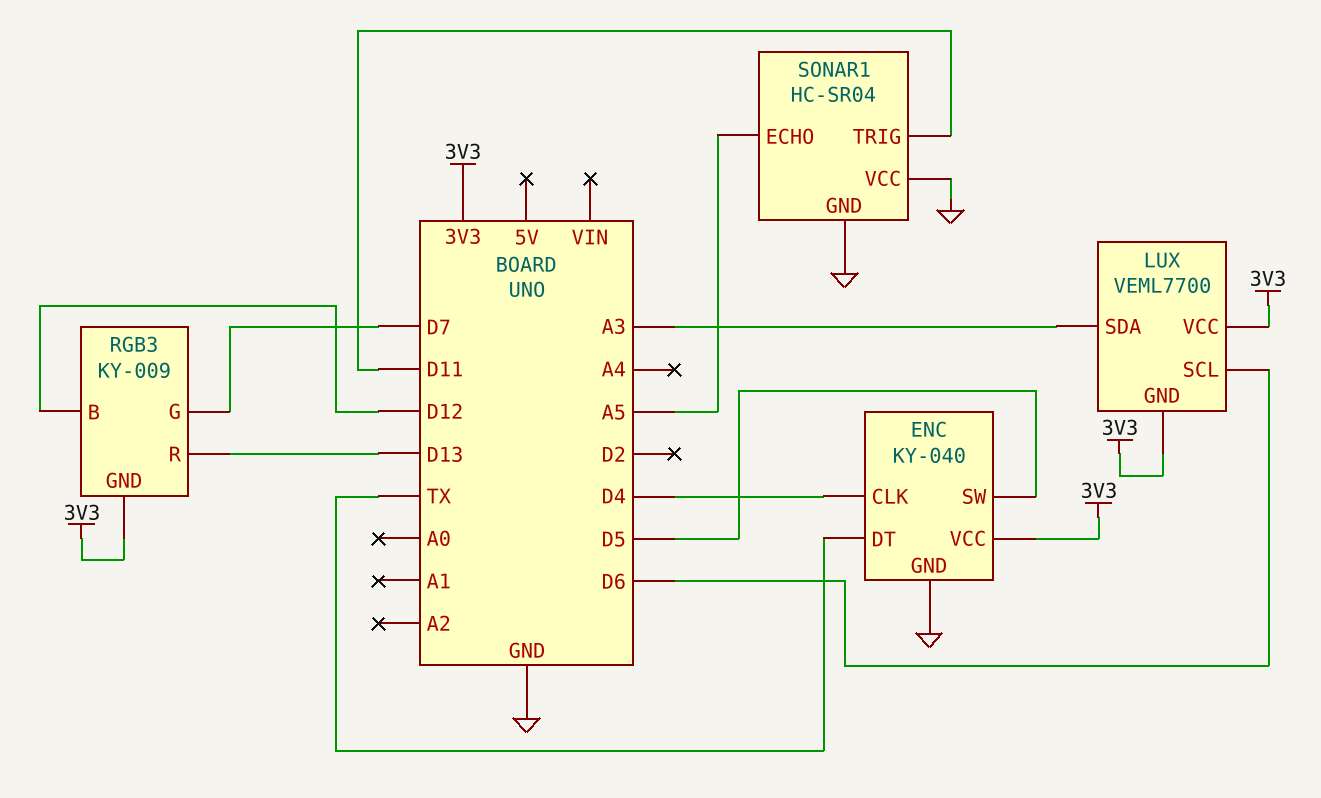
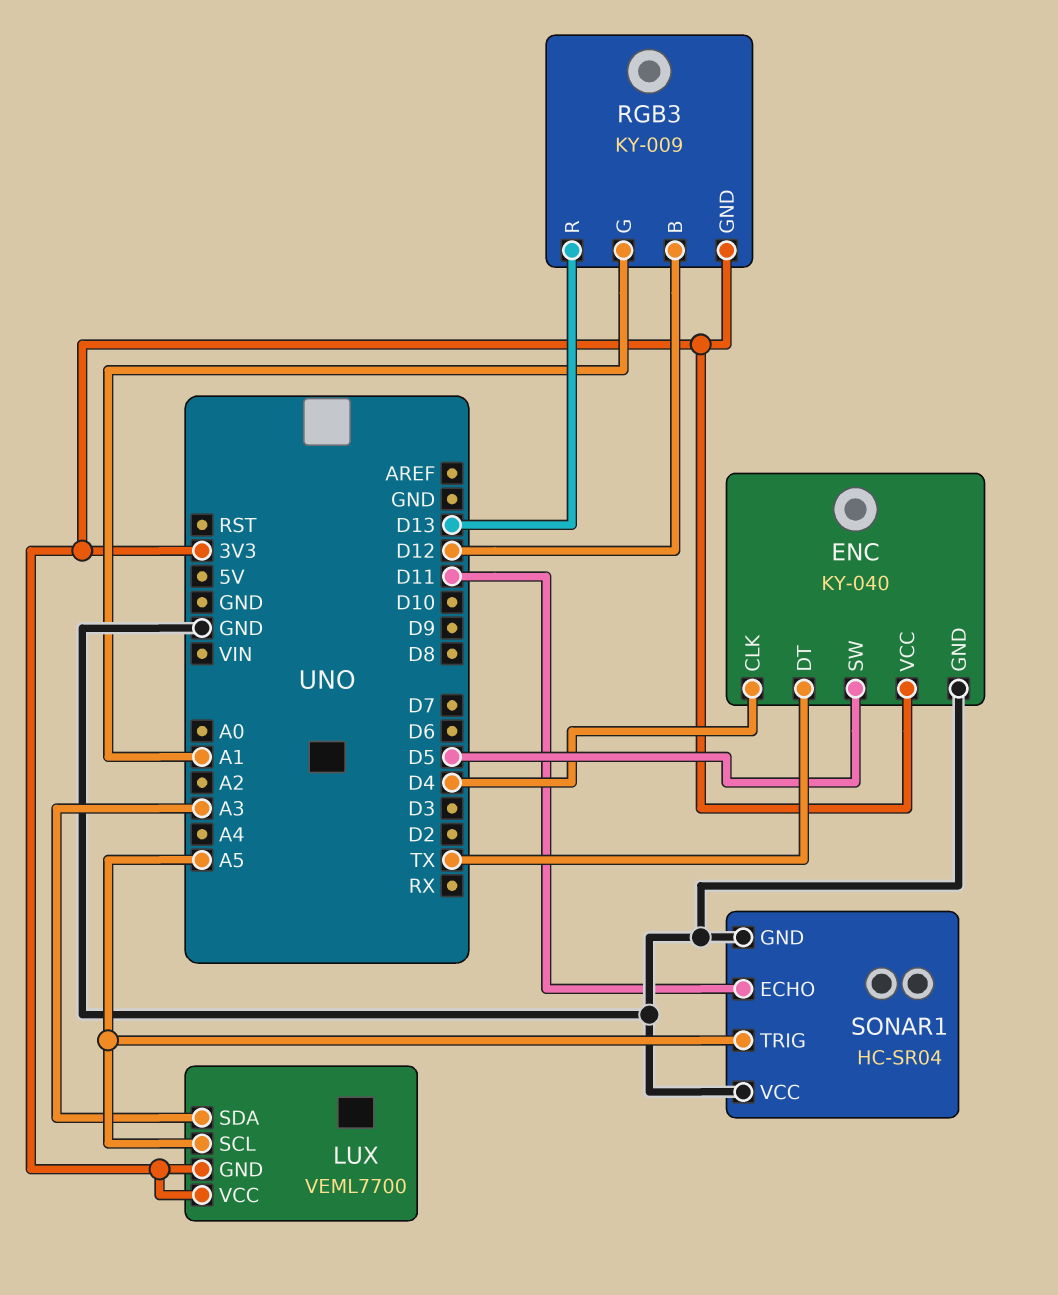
LUX pin SCL: D6 -> A5
RGB3 pin G: D7 -> A1
SONAR1 pin ECHO: A5 -> D11
SONAR1 pin TRIG: D11 -> A5

